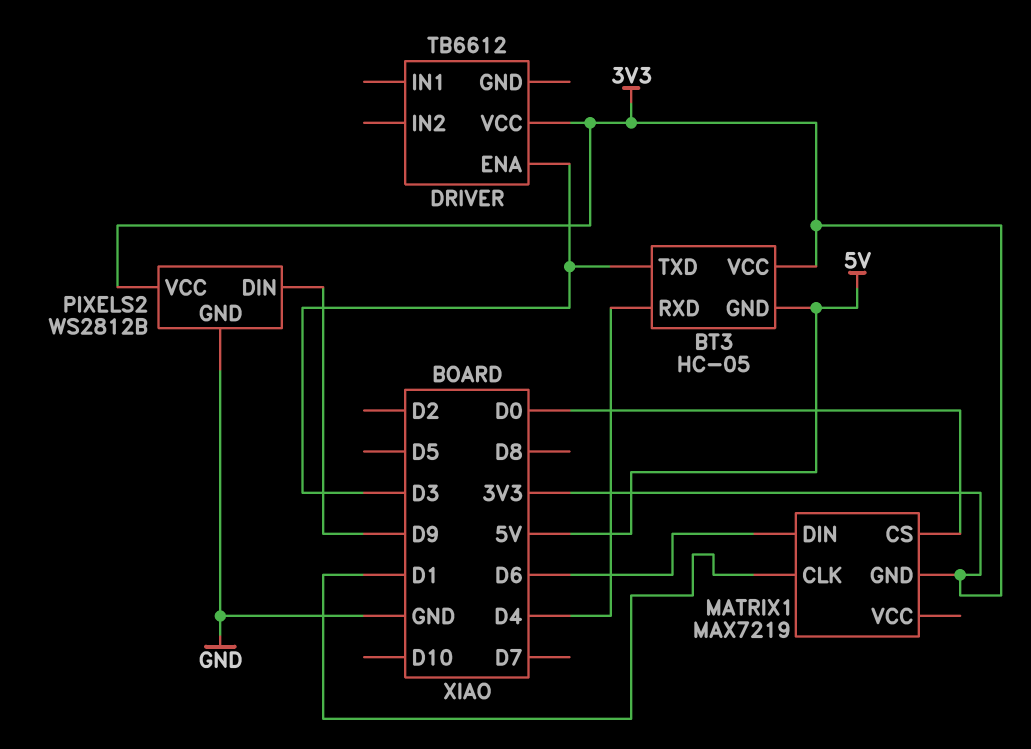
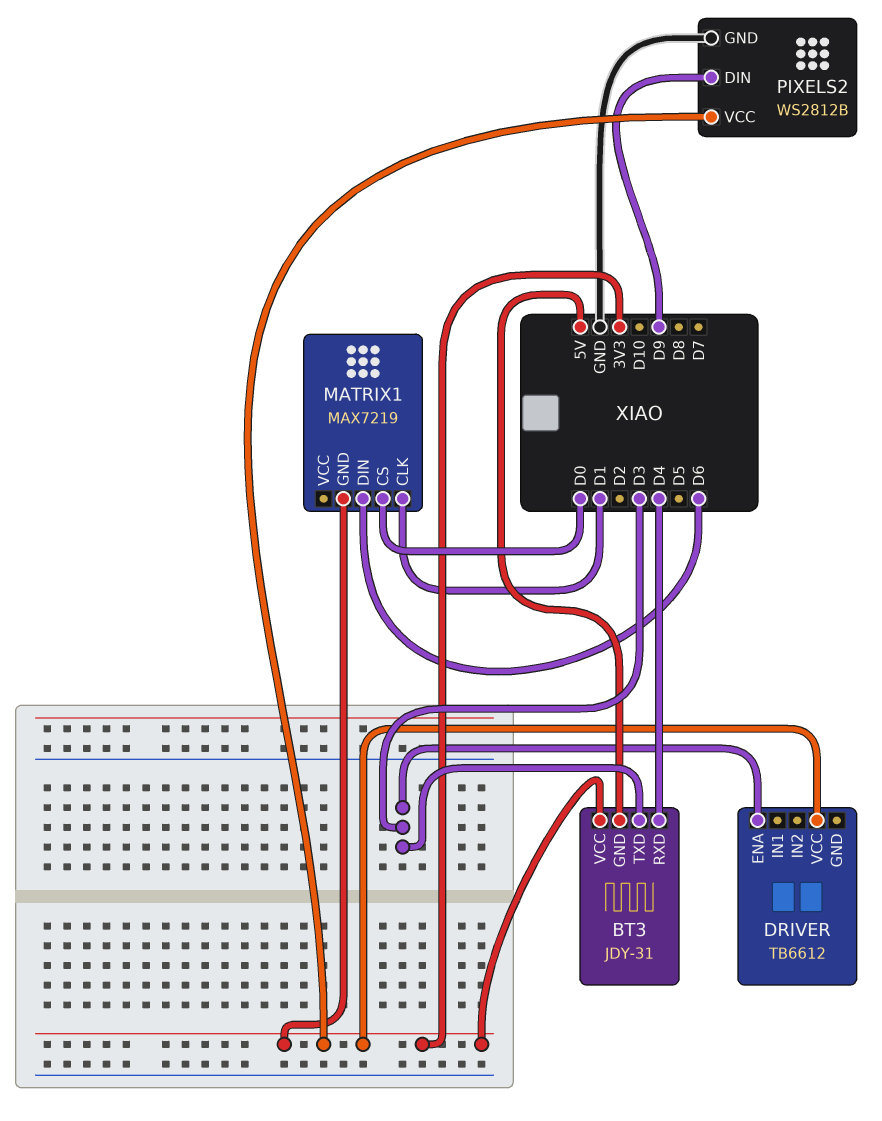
BT3: HC-05 -> JDY-31

